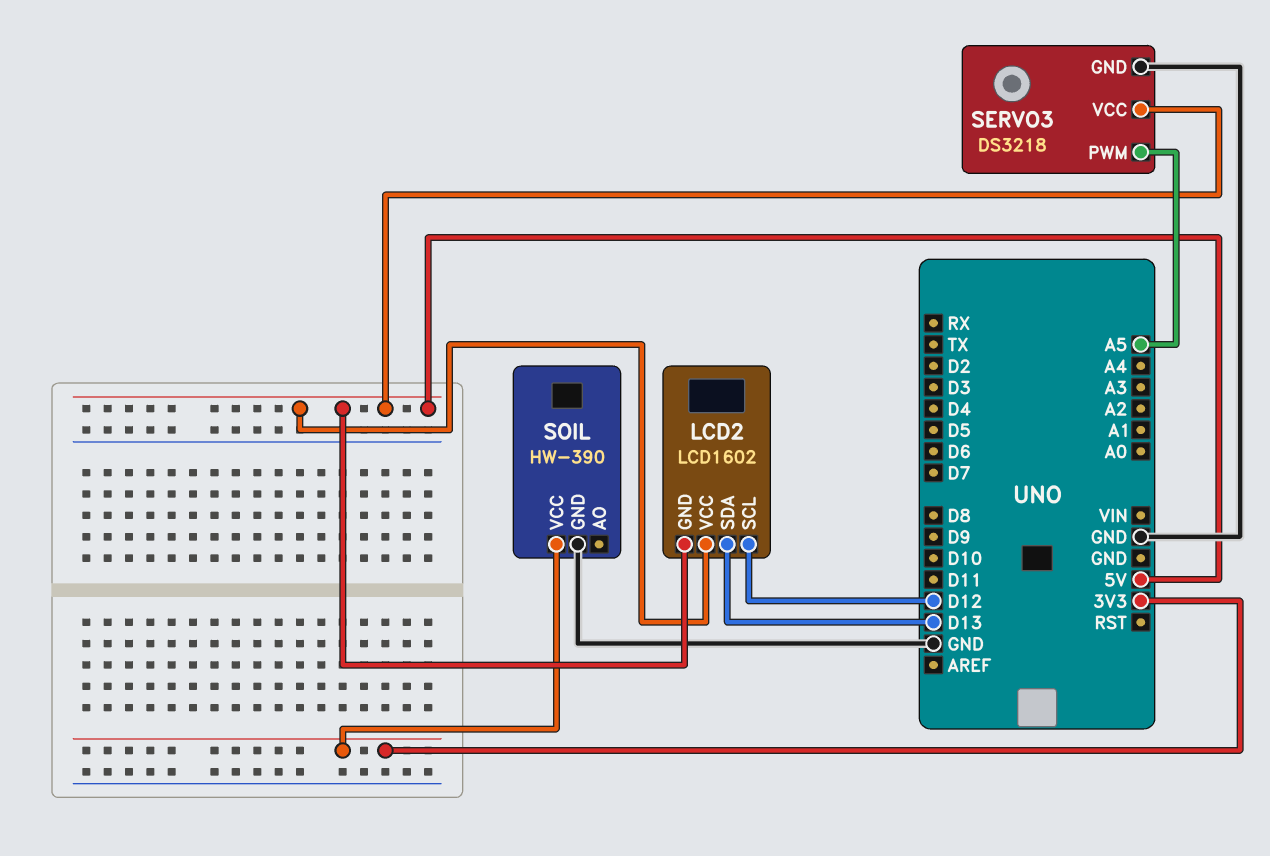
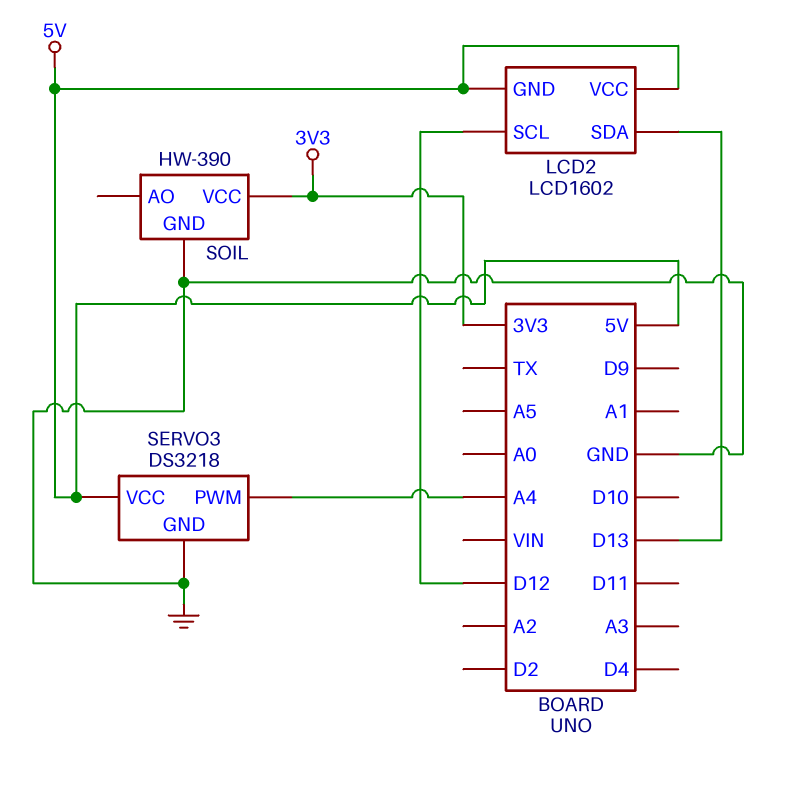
SERVO3 pin PWM: A5 -> A4

